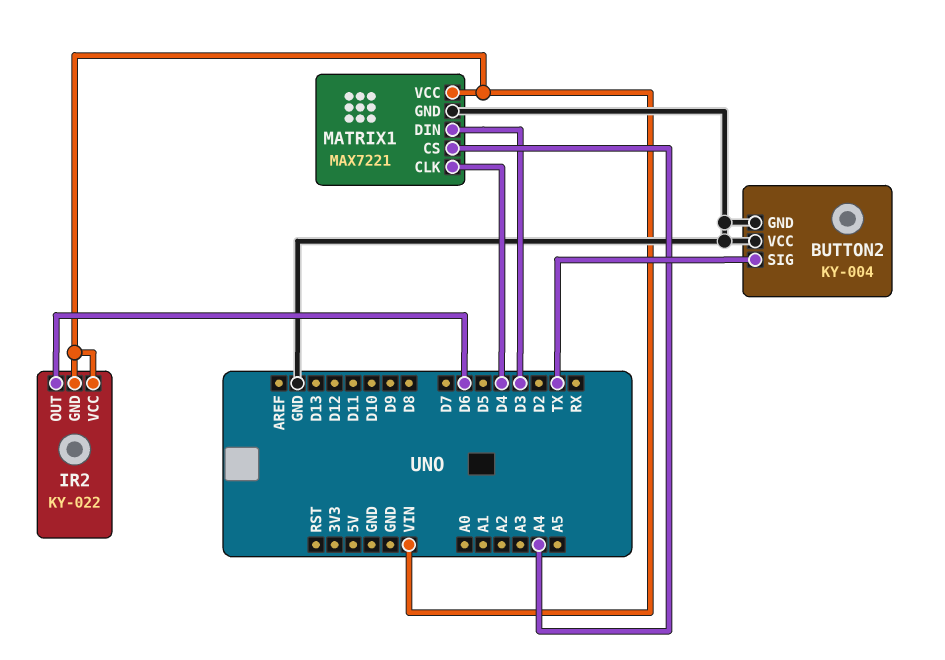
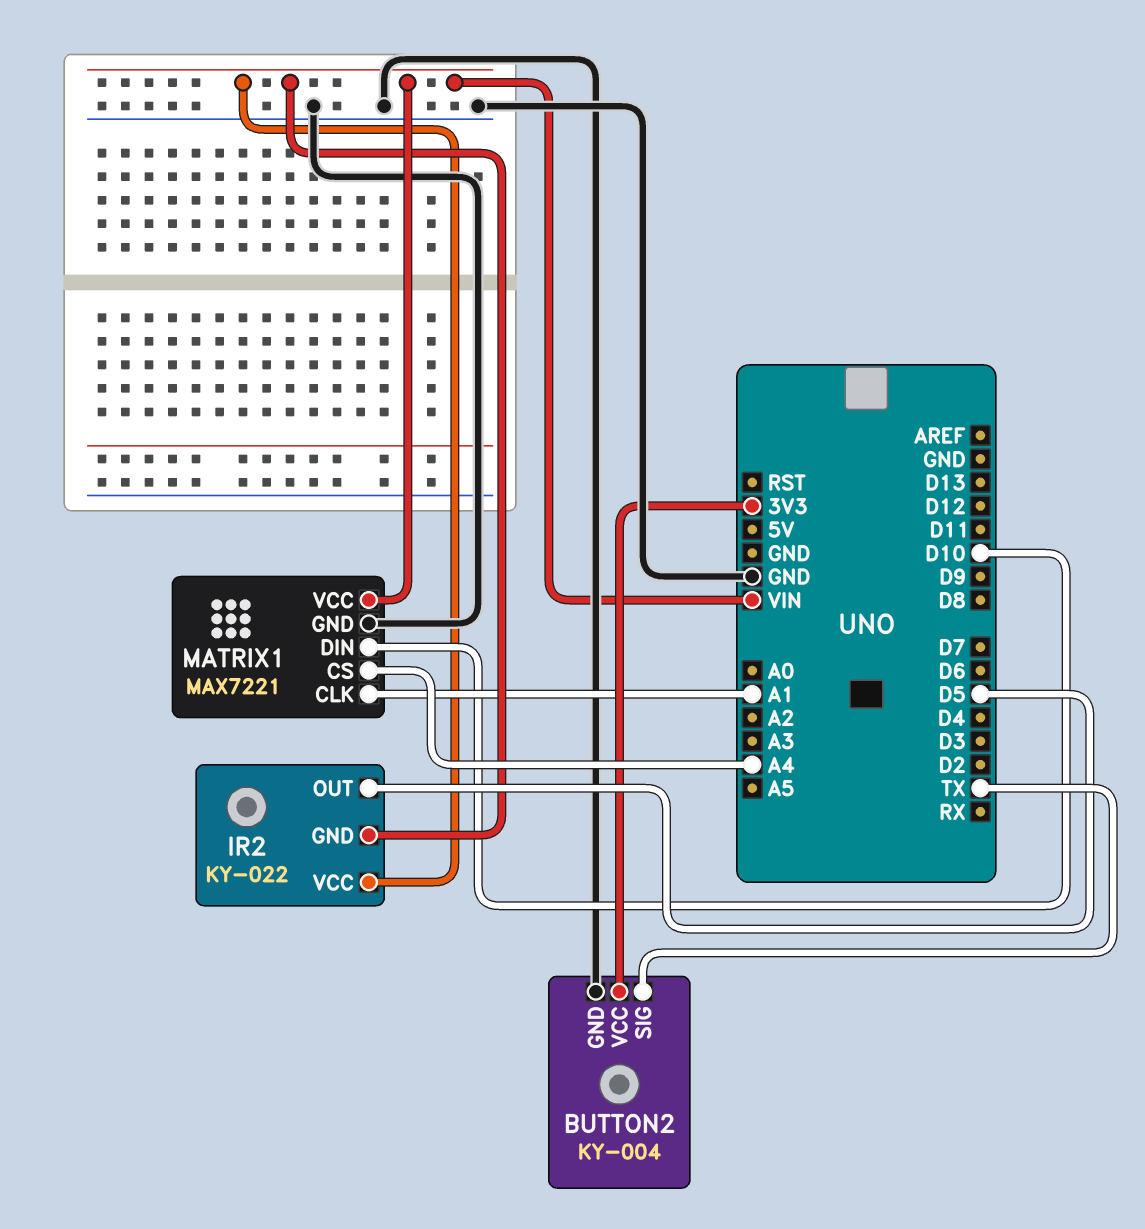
BUTTON2 pin VCC: GND -> 3V3
IR2 pin OUT: D6 -> D5
MATRIX1 pin CLK: D4 -> A1
MATRIX1 pin DIN: D3 -> D10

